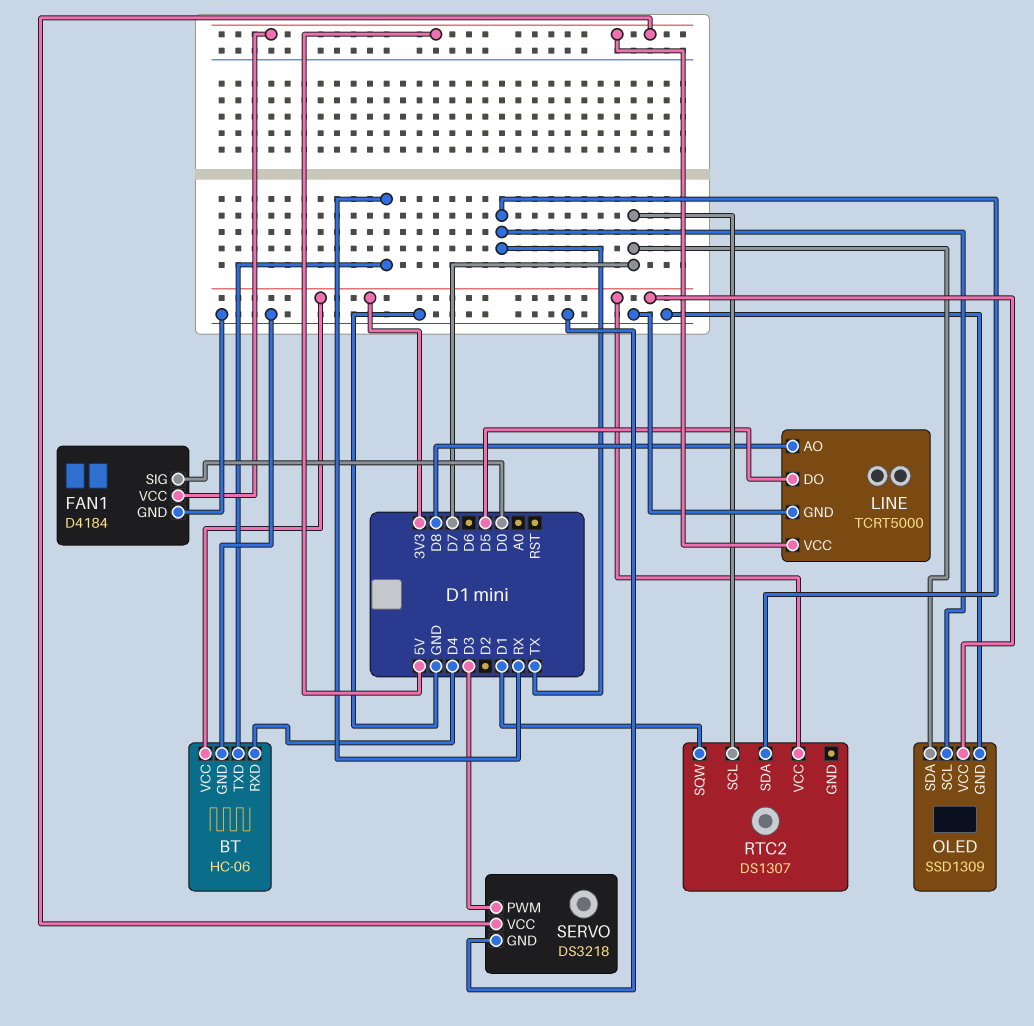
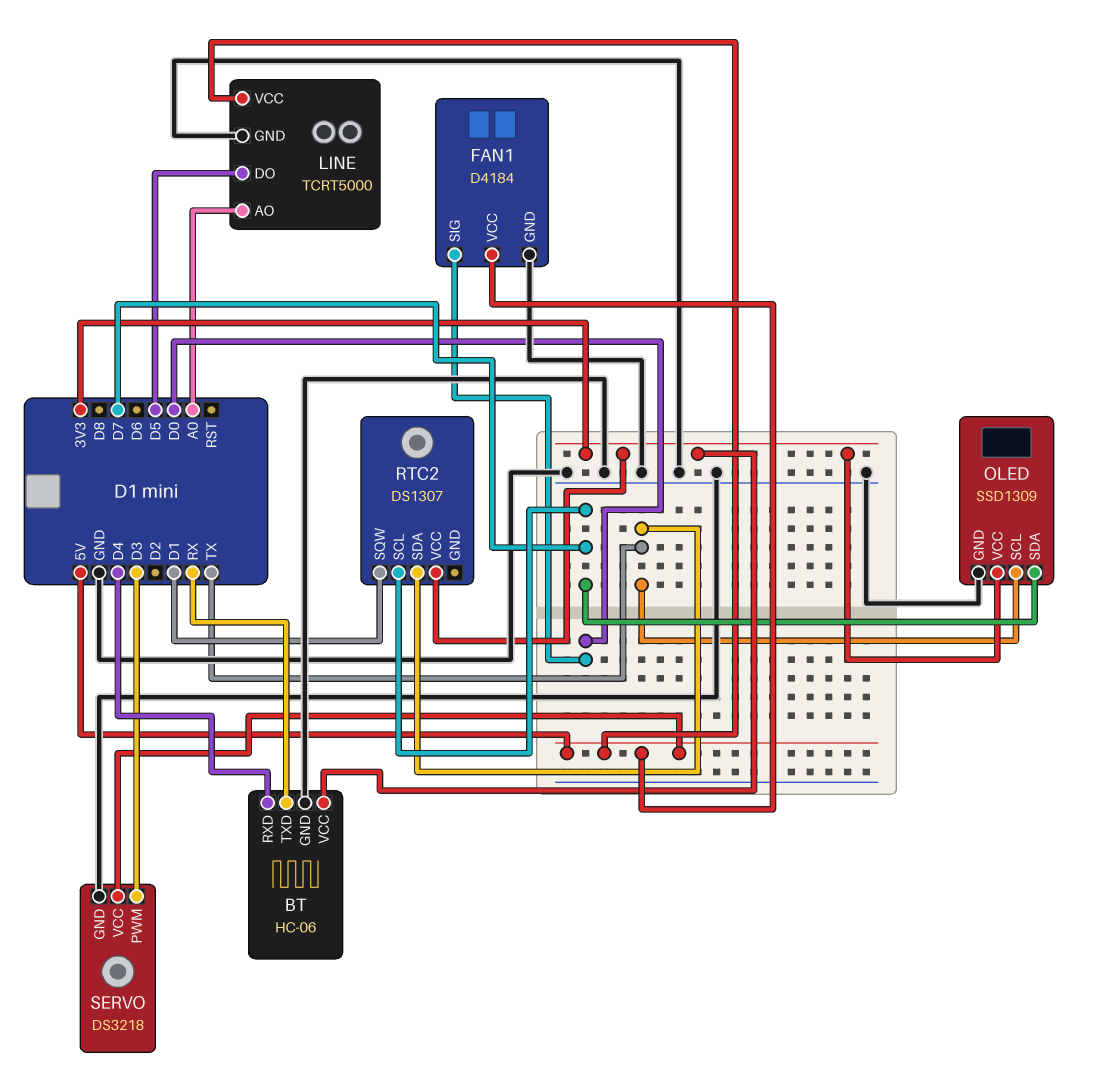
LINE pin AO: D8 -> A0

